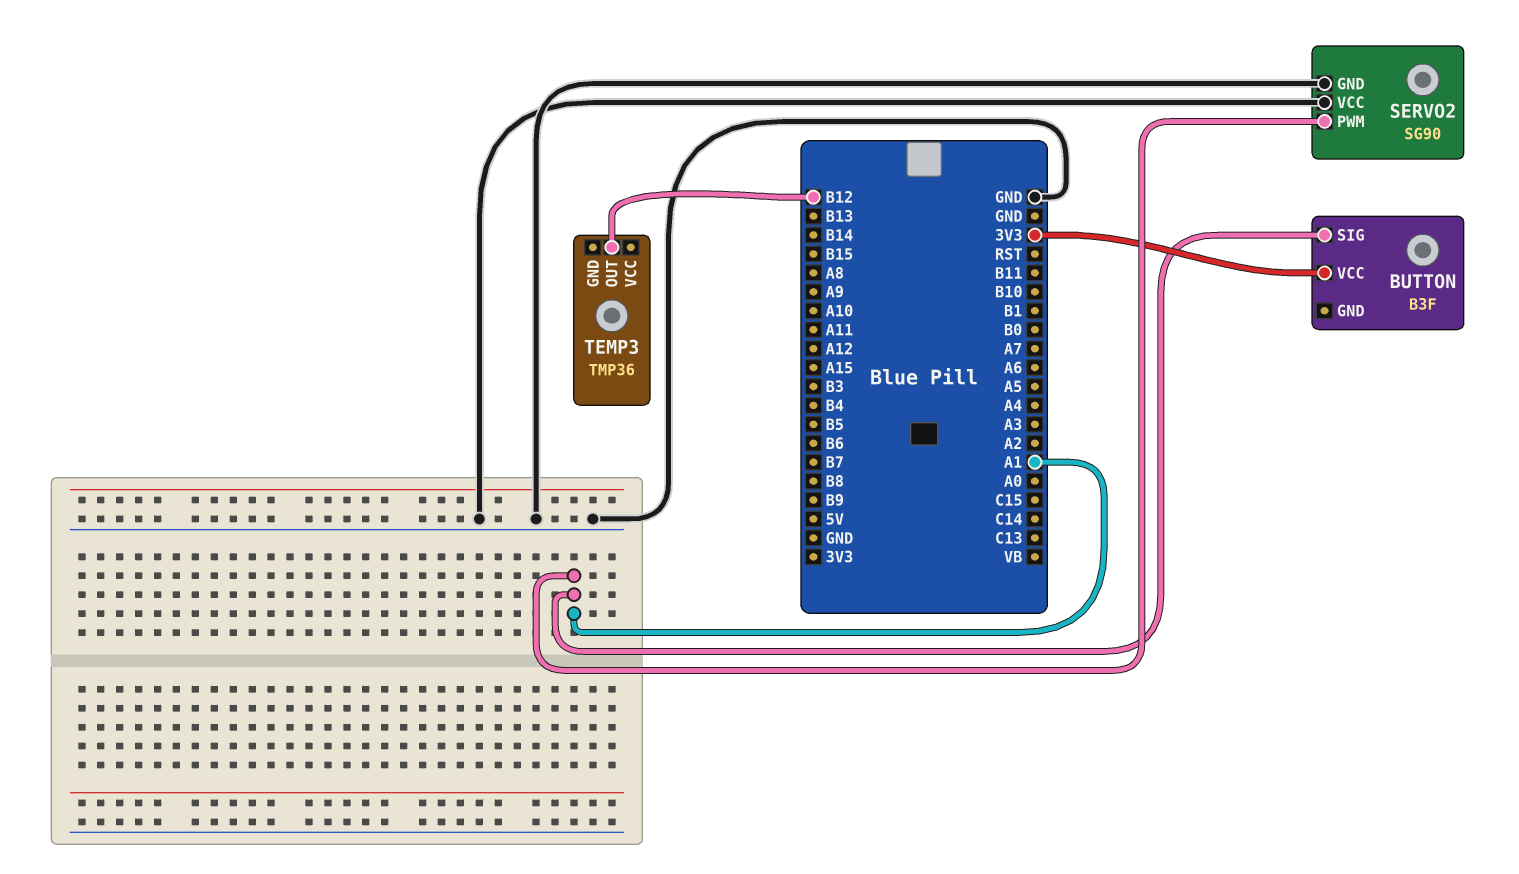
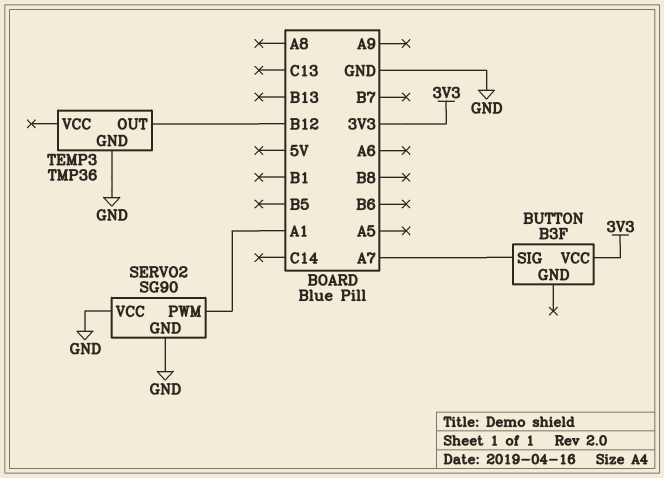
BUTTON pin SIG: A1 -> A7
TEMP3 pin GND: none -> GND

